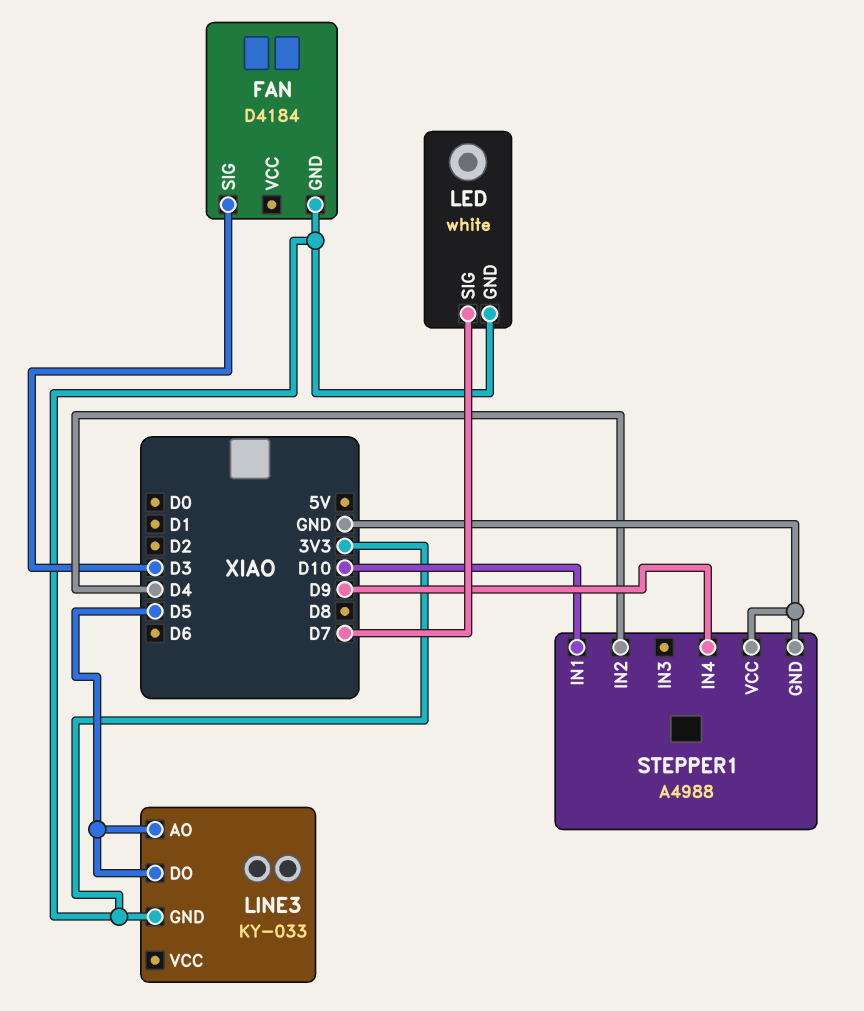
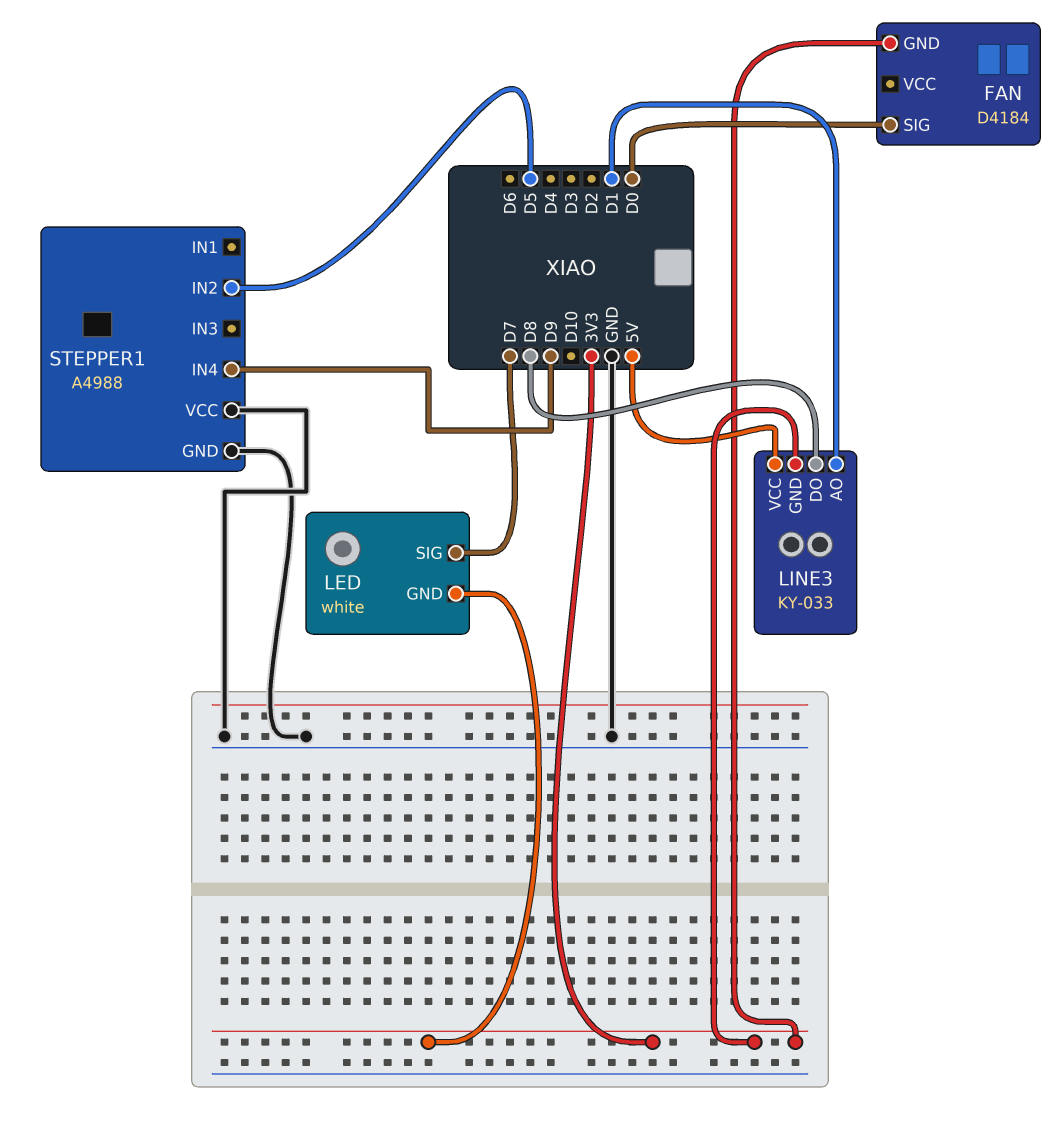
FAN pin SIG: D3 -> D0
LINE3 pin AO: D5 -> D1
LINE3 pin DO: D5 -> D8
LINE3 pin VCC: none -> 5V
STEPPER1 pin IN1: D10 -> none
STEPPER1 pin IN2: D4 -> D5

